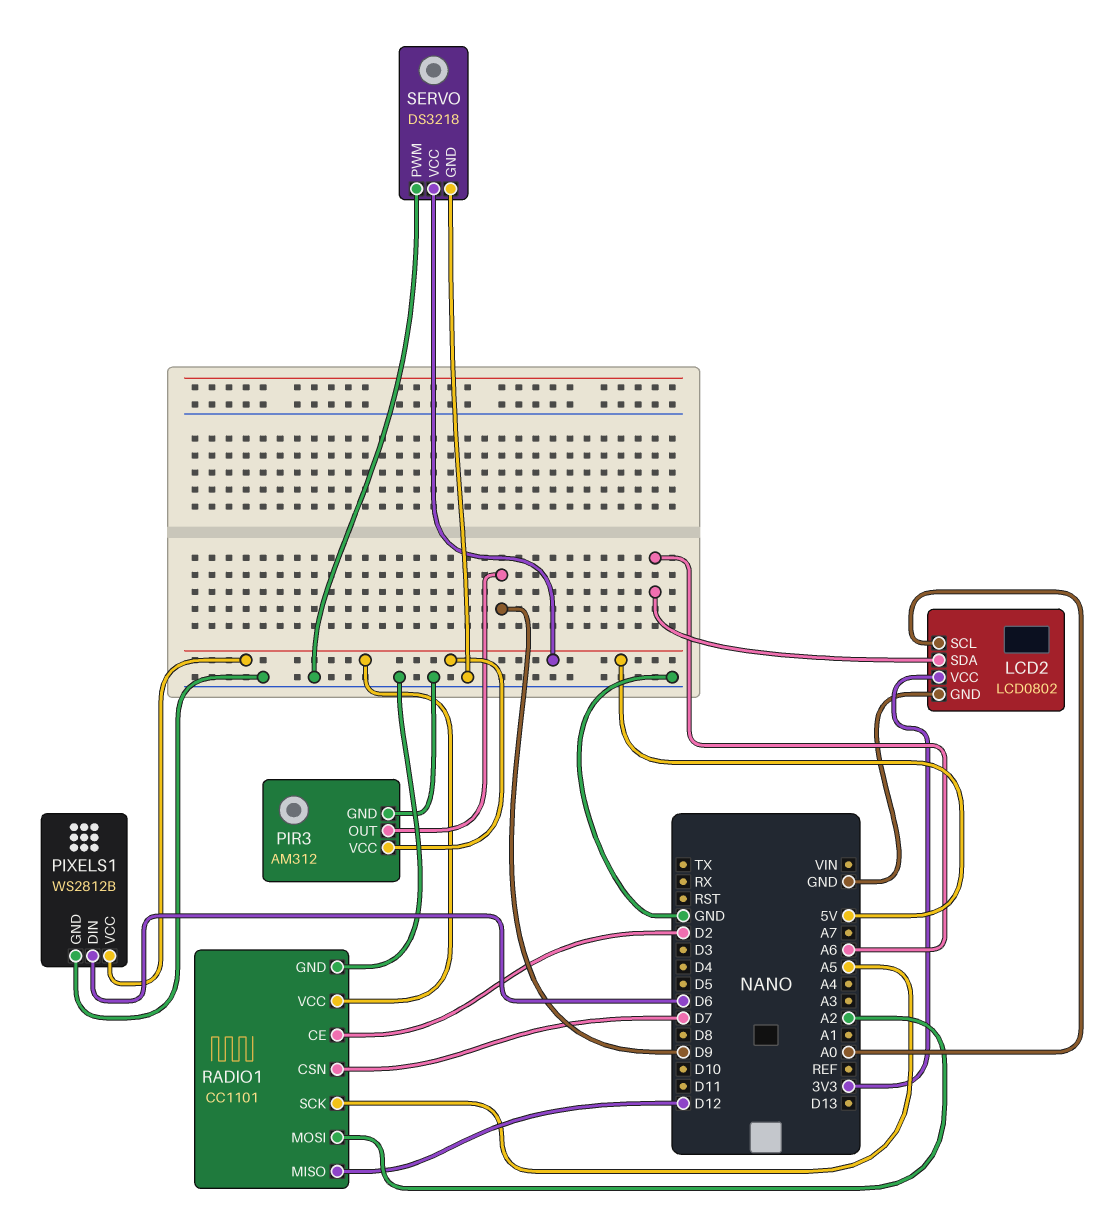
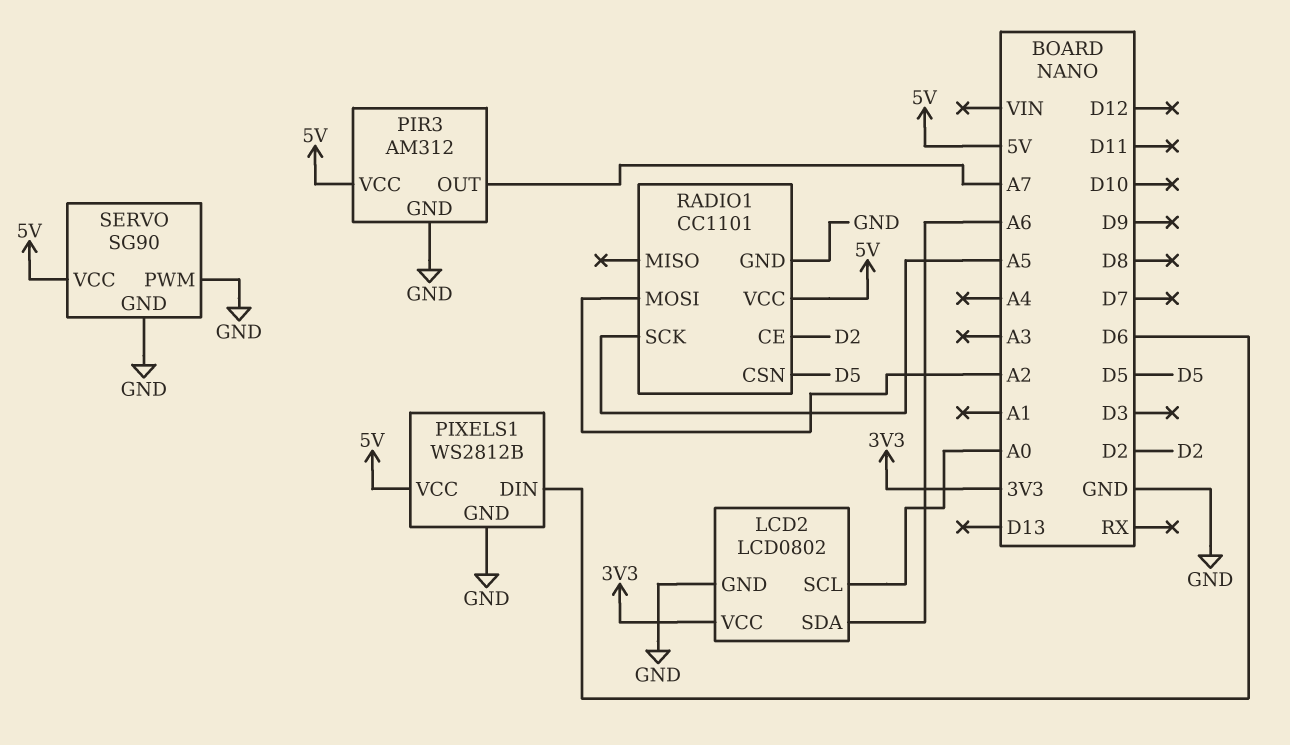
PIR3 pin OUT: D9 -> A7
RADIO1 pin CSN: D7 -> D5
RADIO1 pin MISO: D12 -> none
SERVO: DS3218 -> SG90

